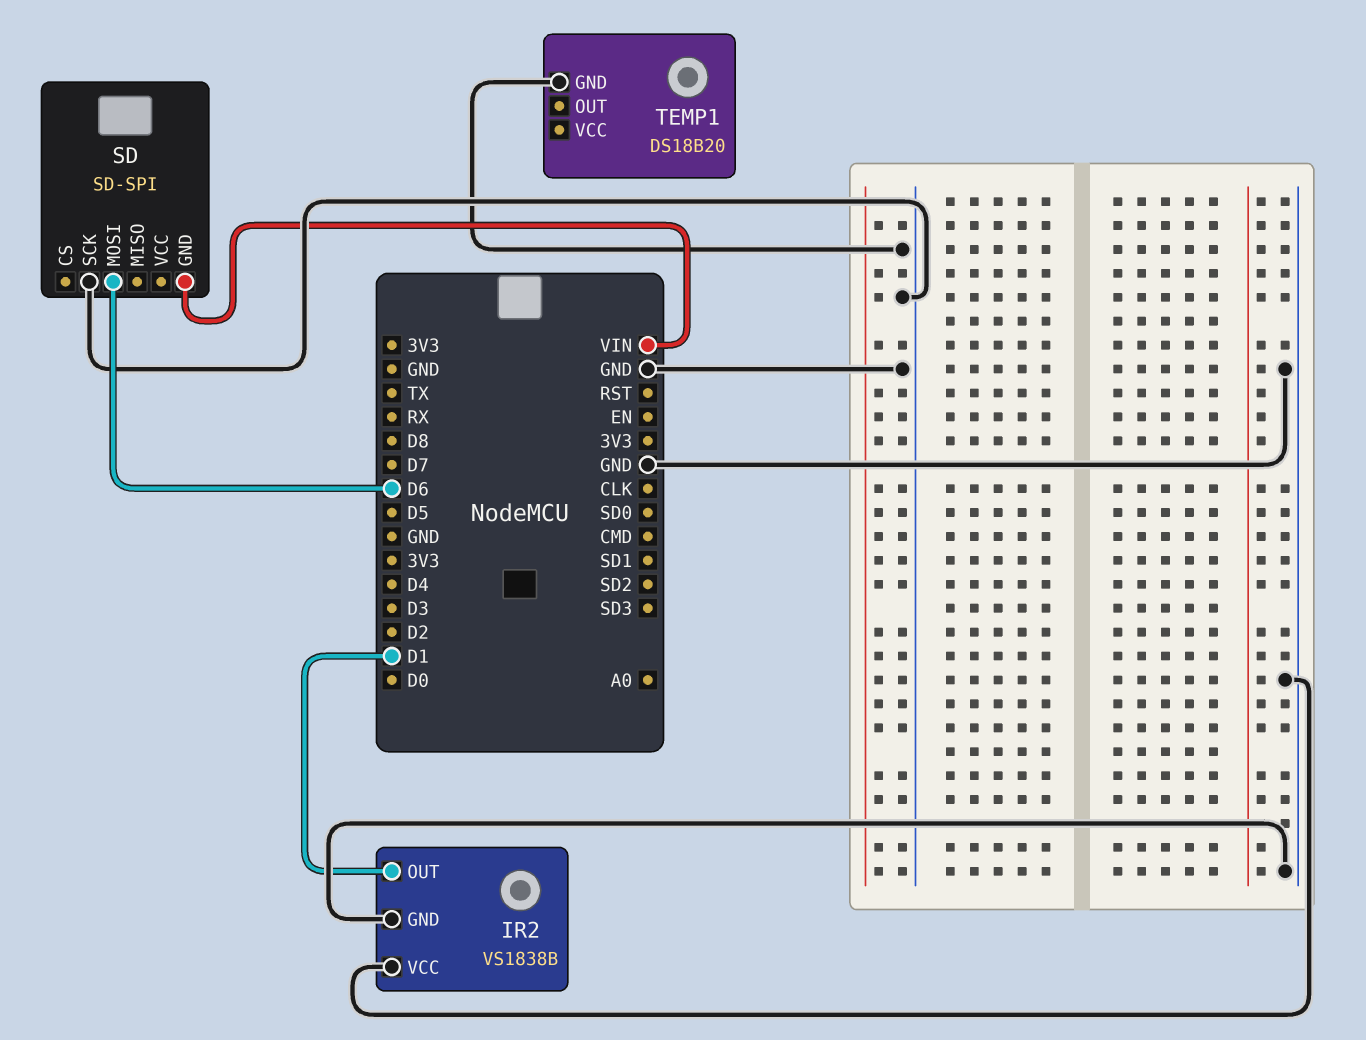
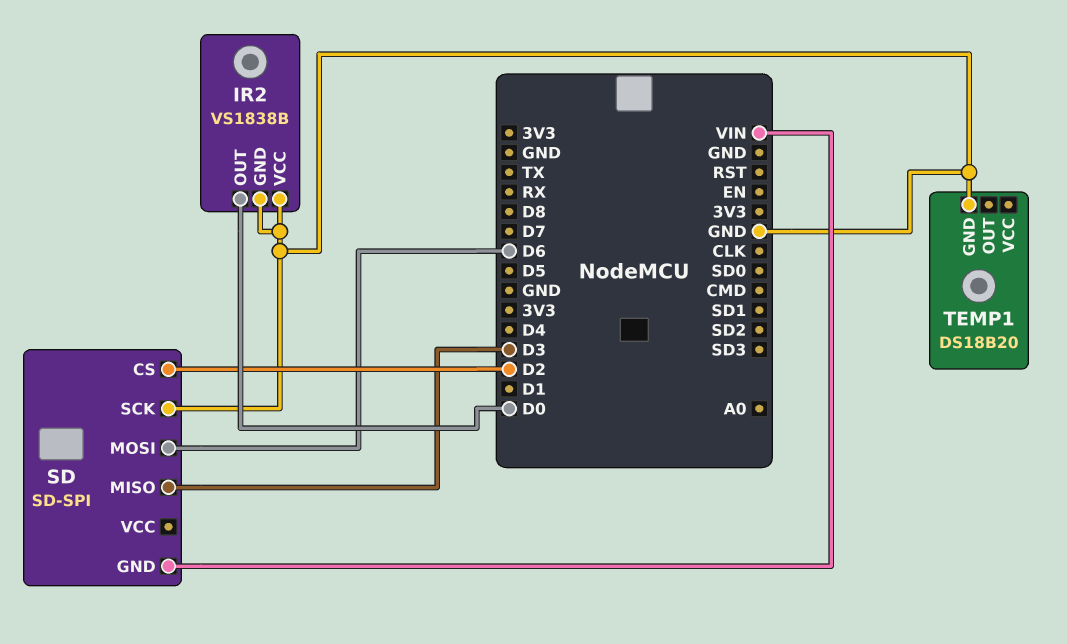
IR2 pin OUT: D1 -> D0
SD pin CS: none -> D2
SD pin MISO: none -> D3

